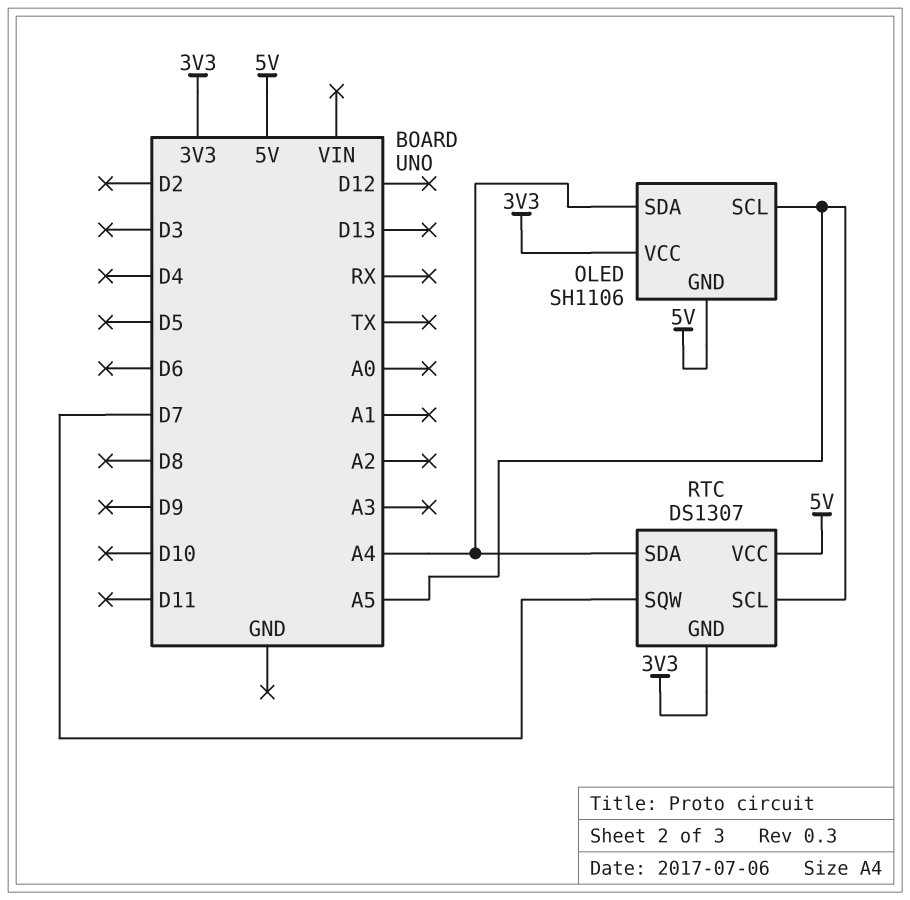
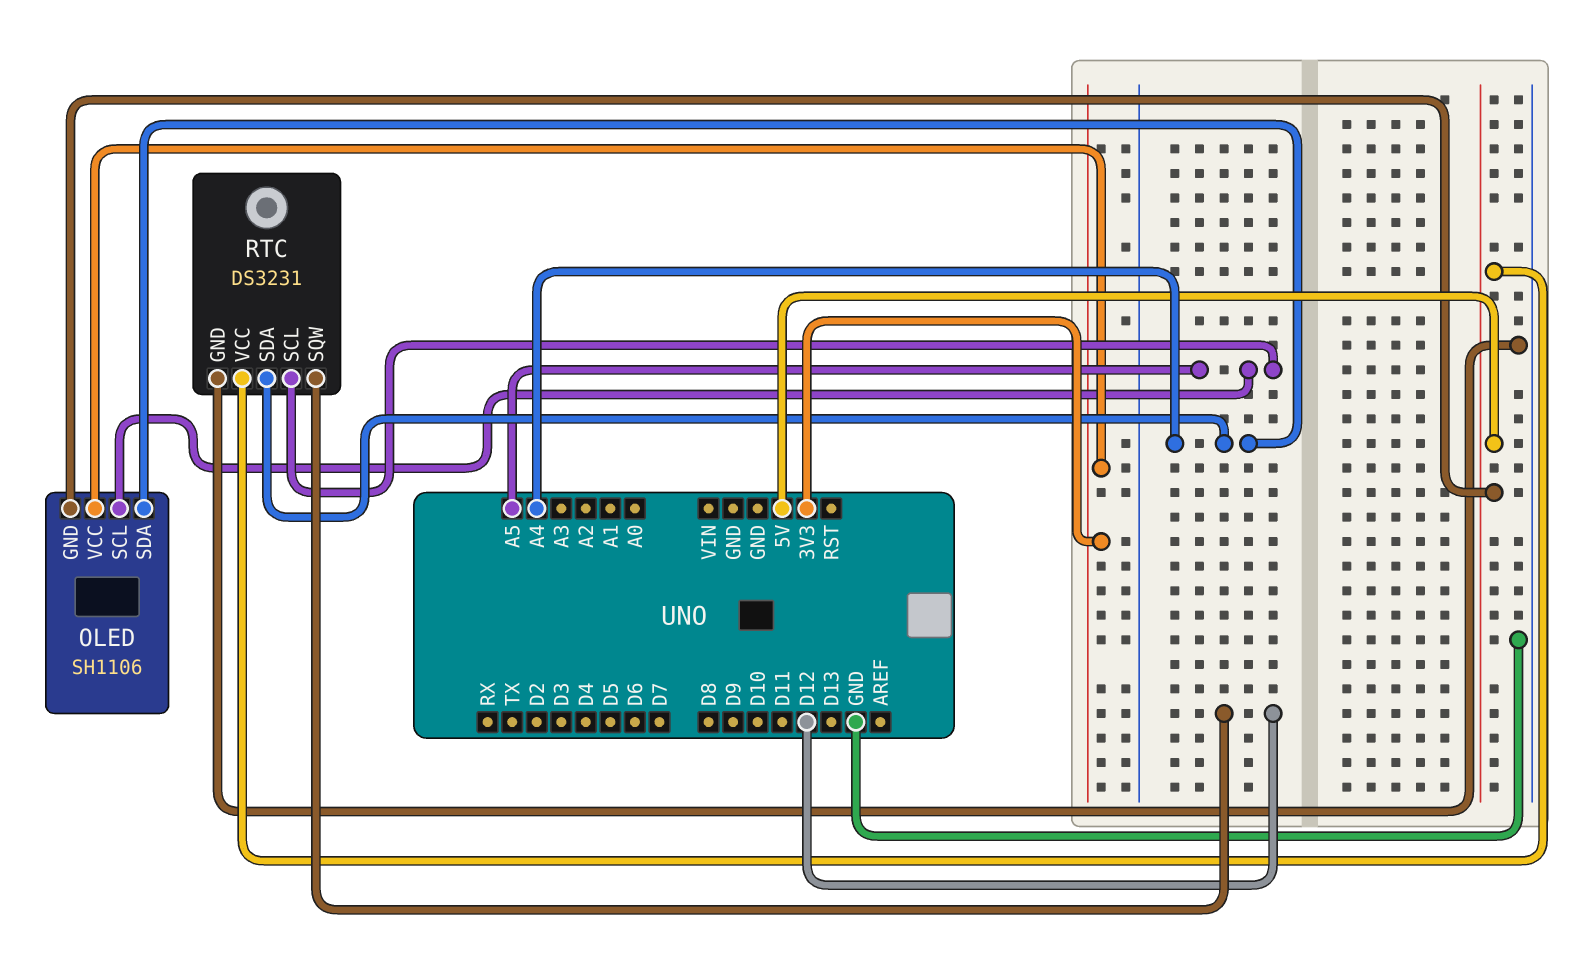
RTC: DS1307 -> DS3231
RTC pin GND: 3V3 -> GND
RTC pin SQW: D7 -> D12

